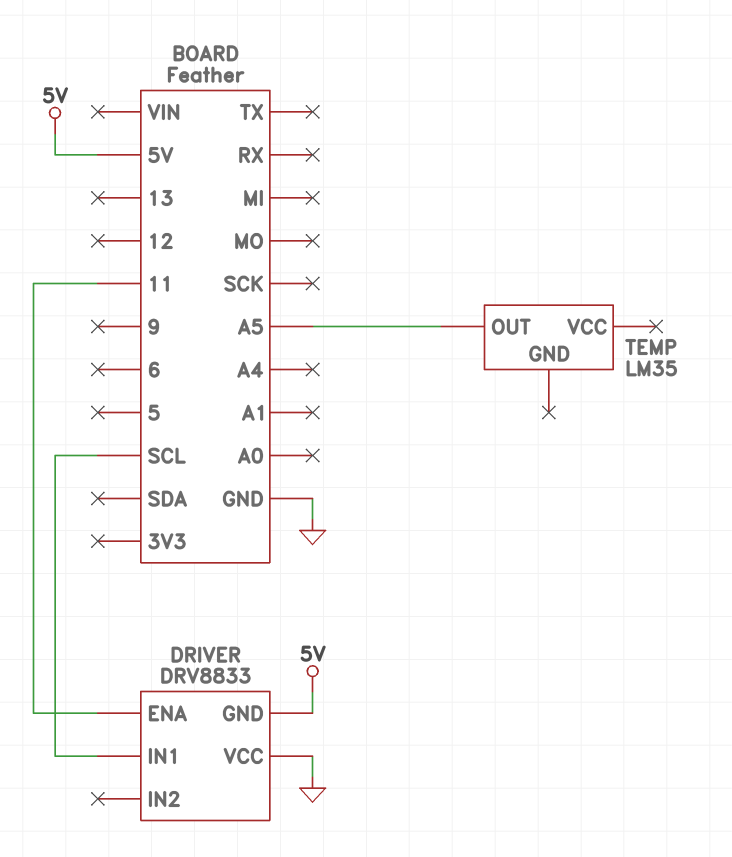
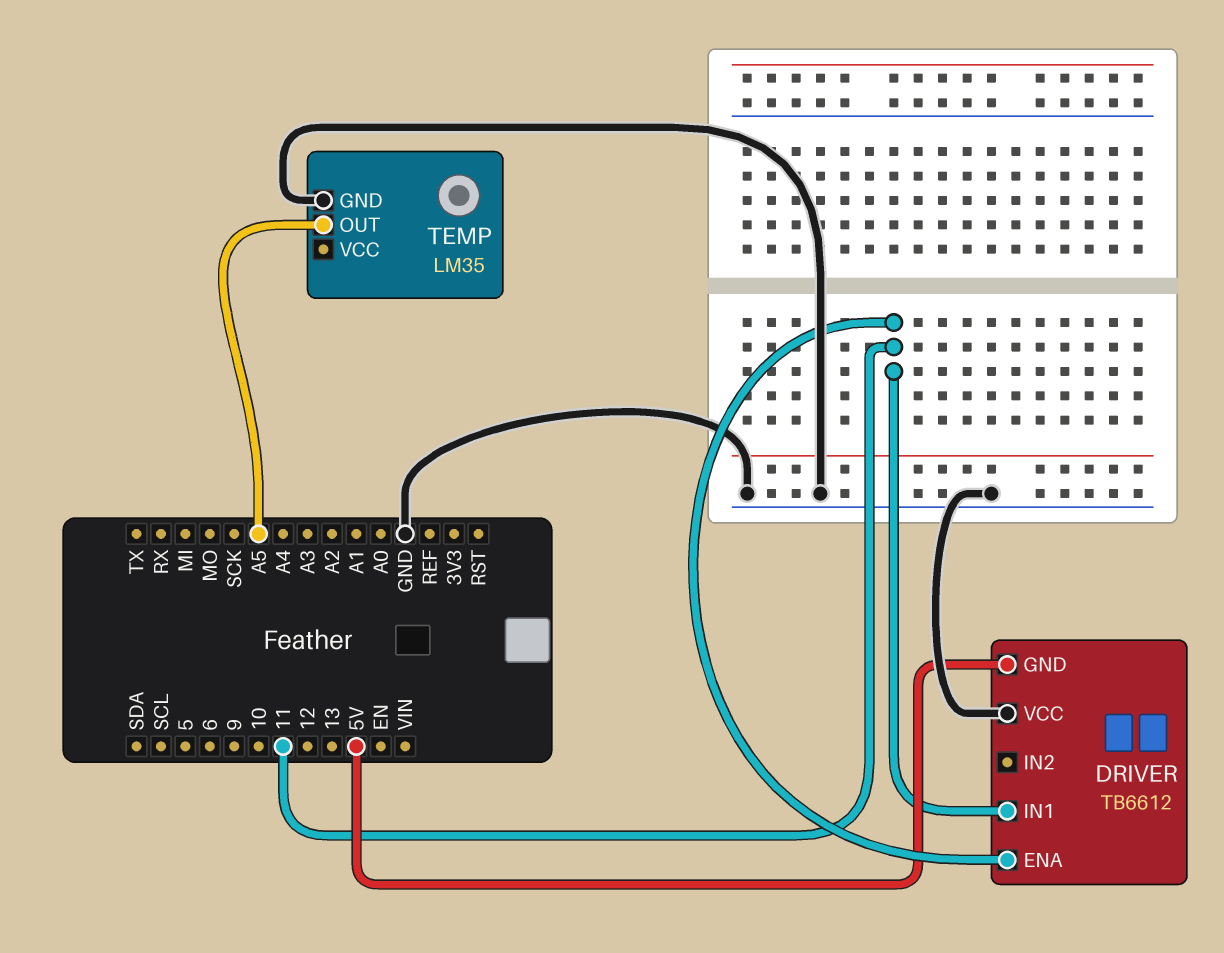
DRIVER: DRV8833 -> TB6612
DRIVER pin IN1: SCL -> 11
TEMP pin GND: none -> GND

